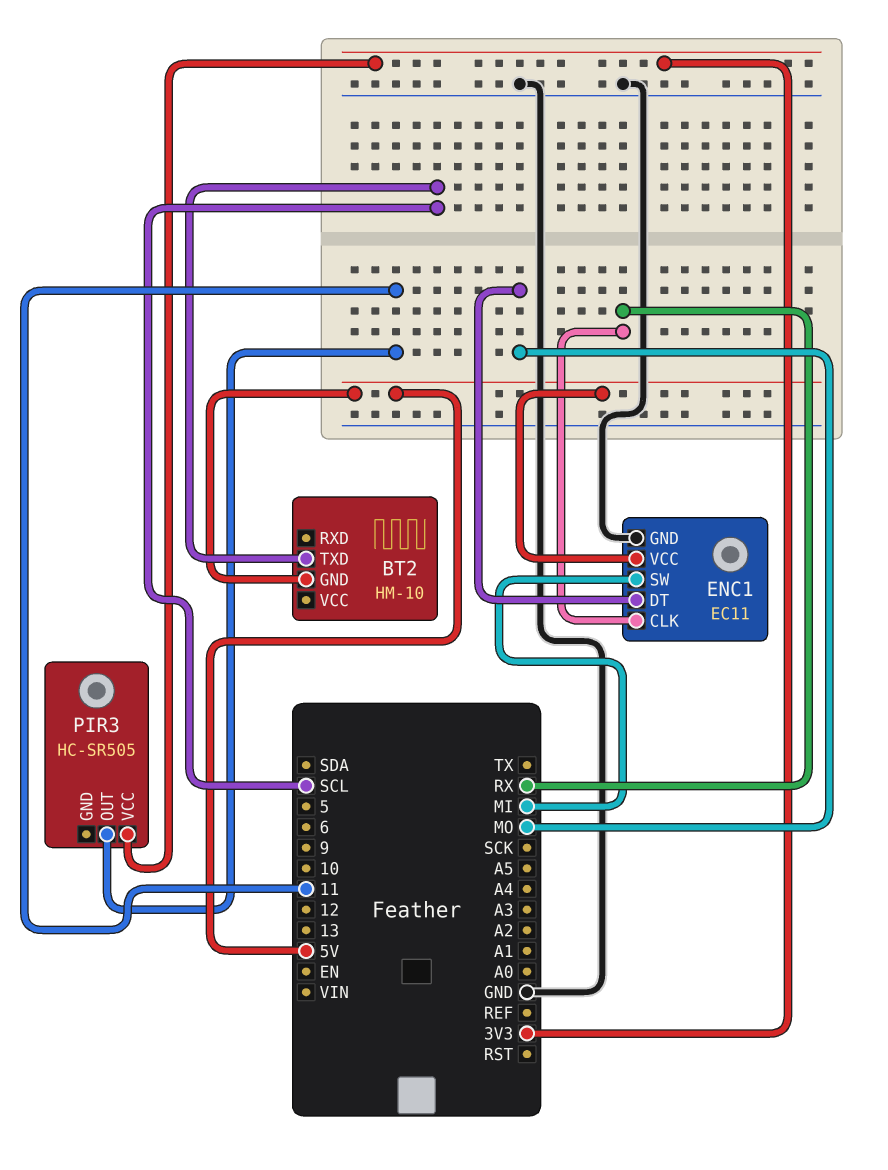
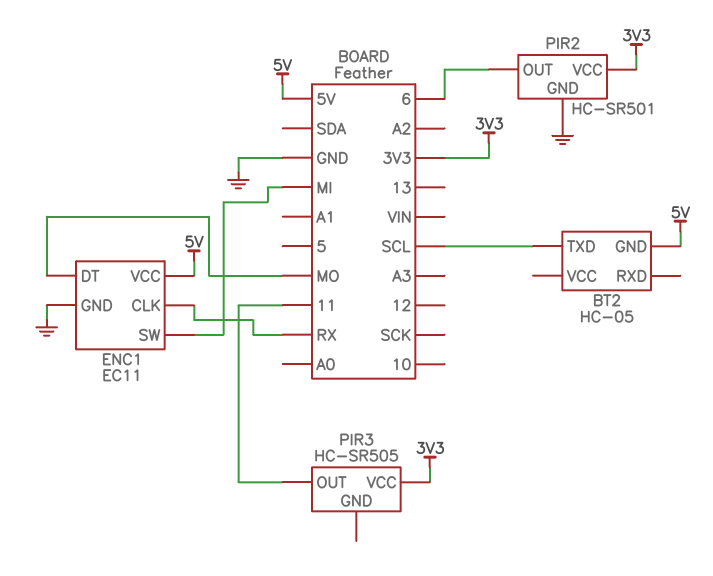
BT2: HM-10 -> HC-05
PIR2: none -> HC-SR501
PIR2 pin GND: none -> GND
PIR2 pin OUT: none -> 6
PIR2 pin VCC: none -> 3V3

